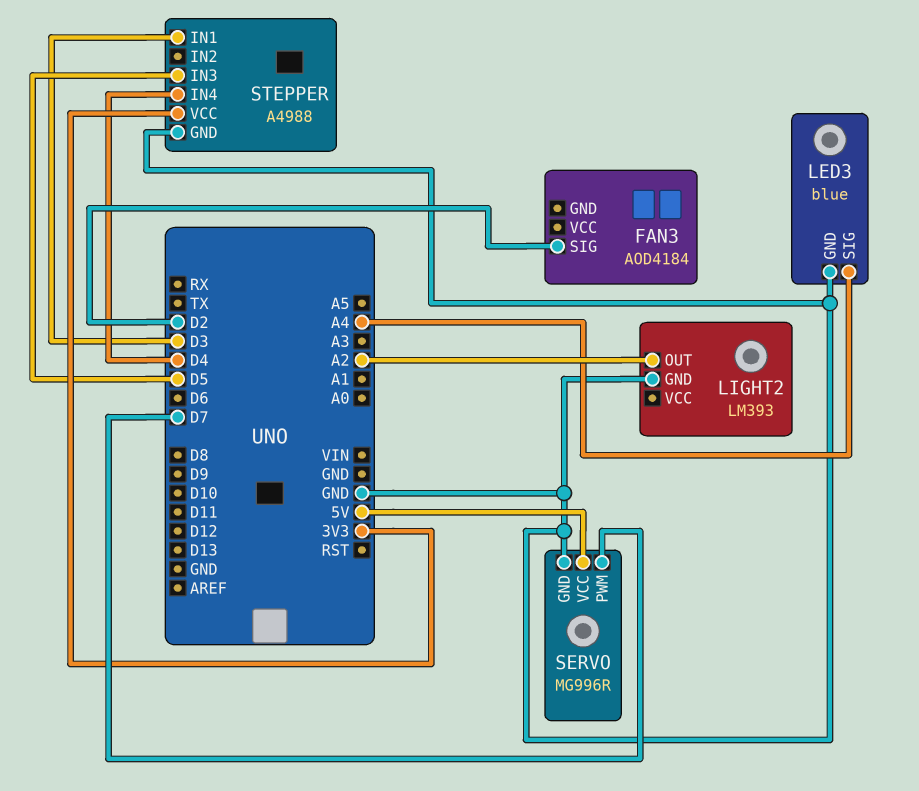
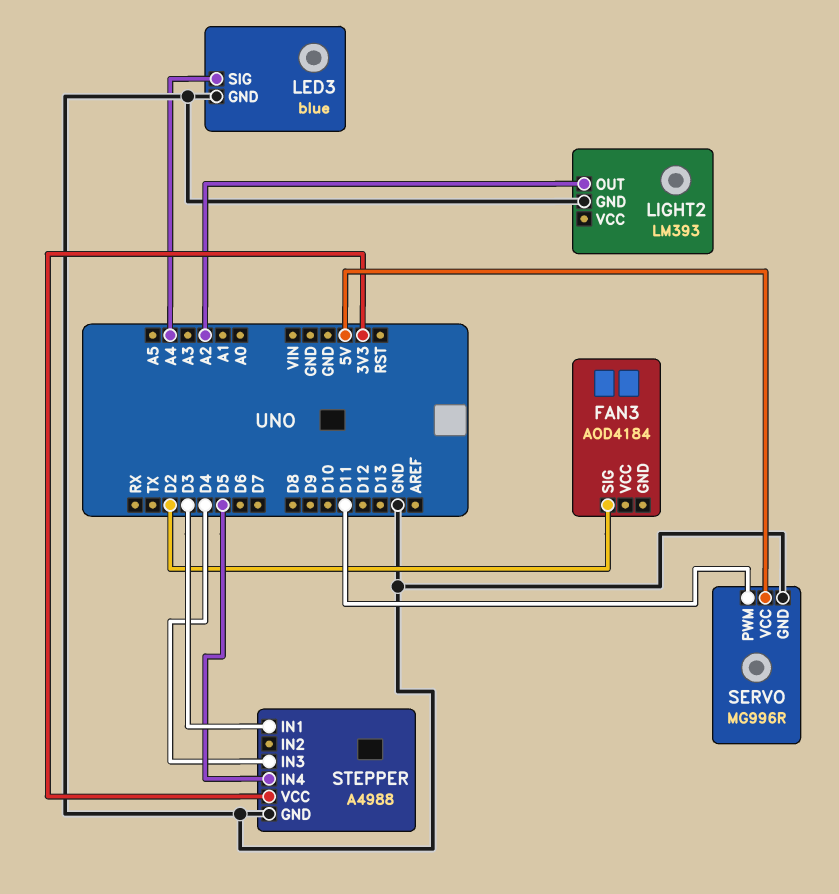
SERVO pin PWM: D7 -> D11
STEPPER pin IN3: D5 -> D4
STEPPER pin IN4: D4 -> D5

